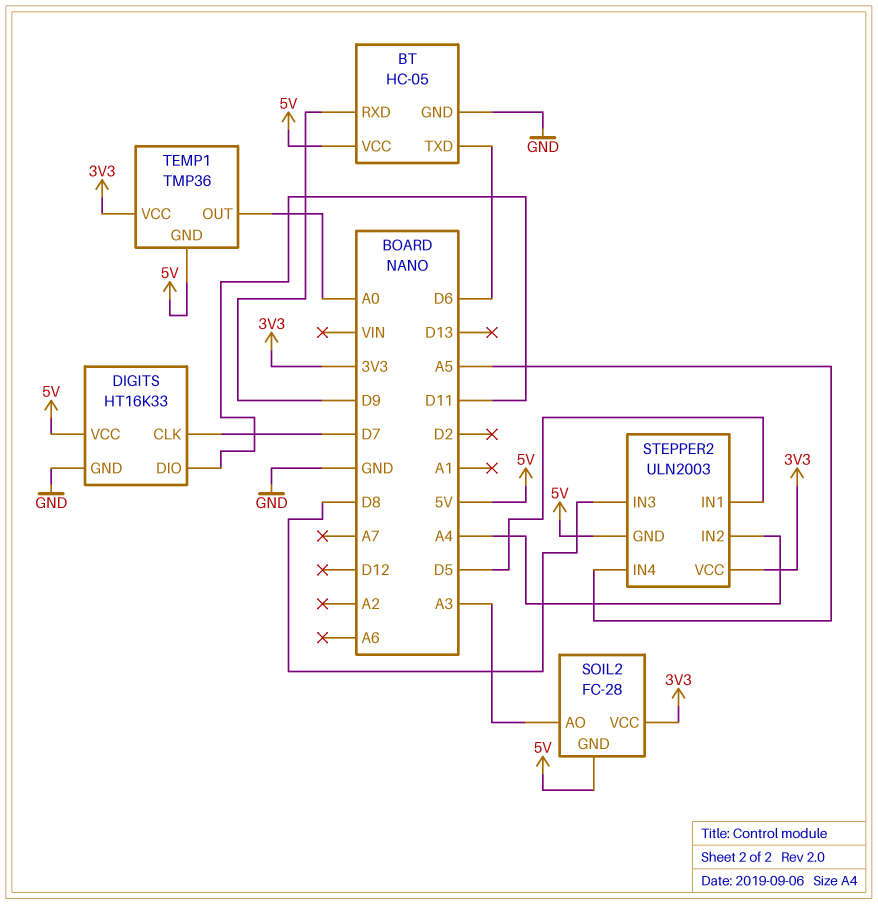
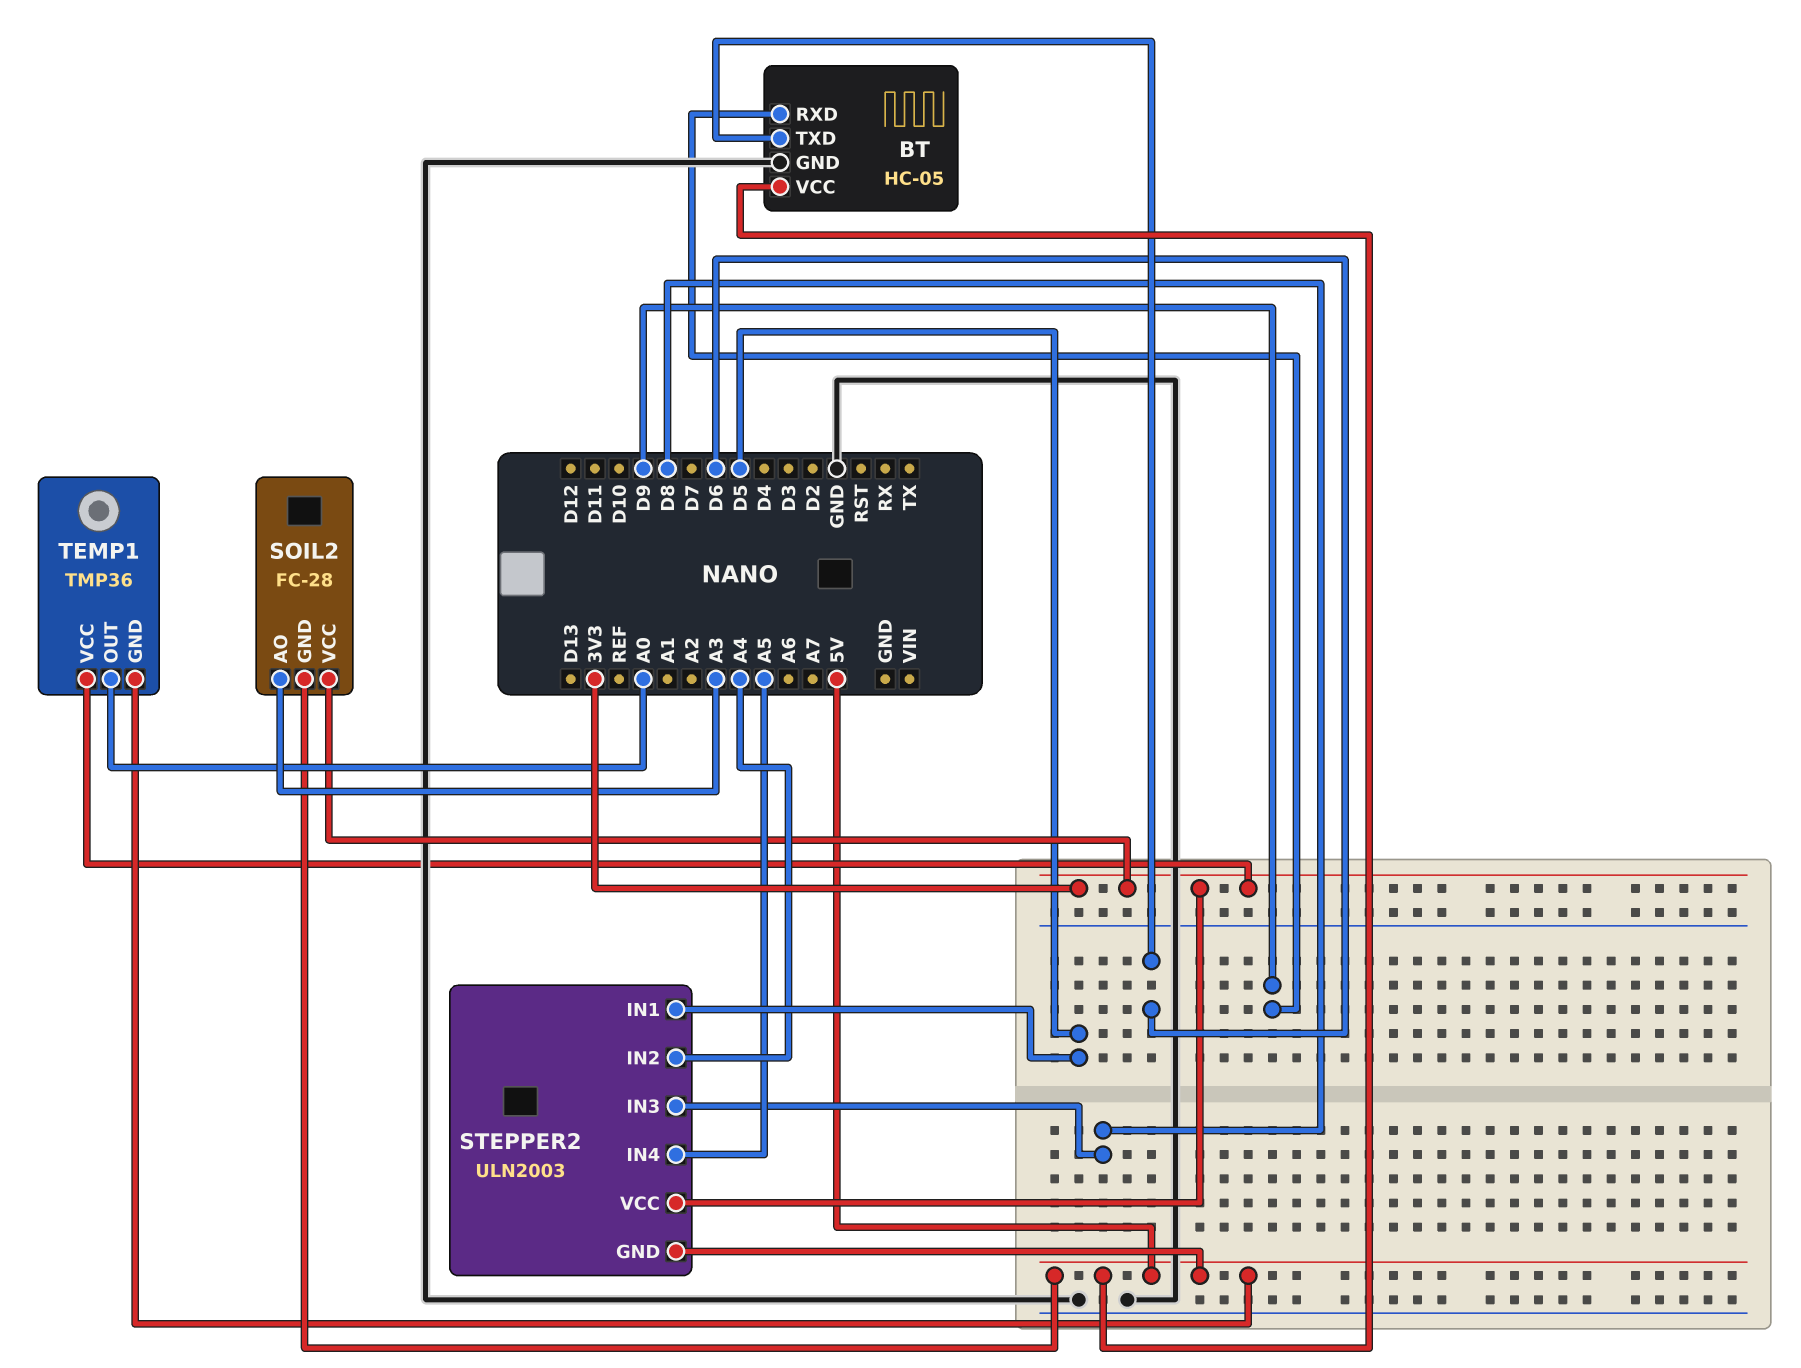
DIGITS: HT16K33 -> none
DIGITS pin CLK: D7 -> none
DIGITS pin DIO: D11 -> none
DIGITS pin GND: GND -> none
DIGITS pin VCC: 5V -> none

